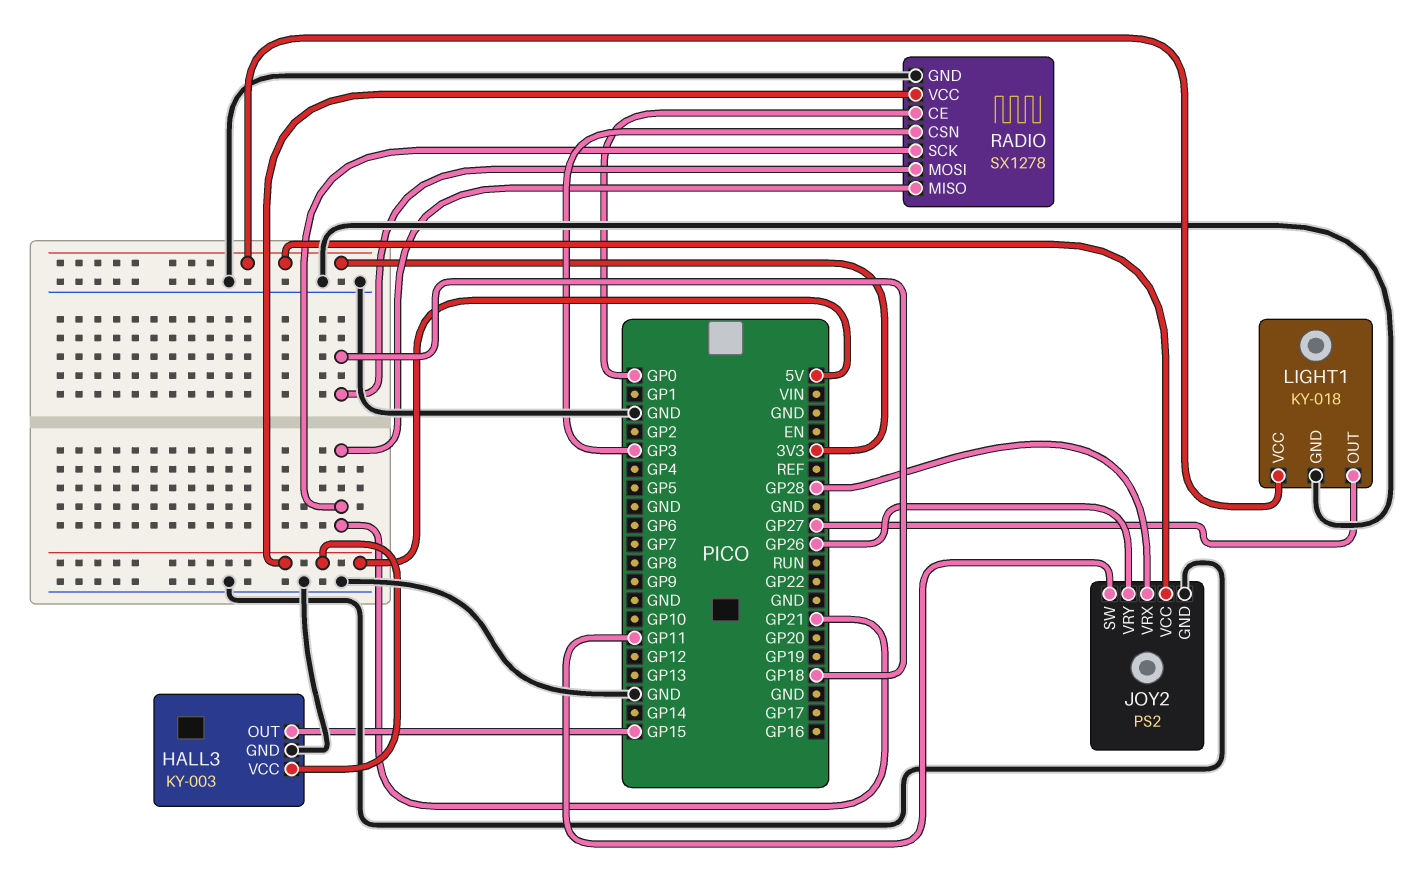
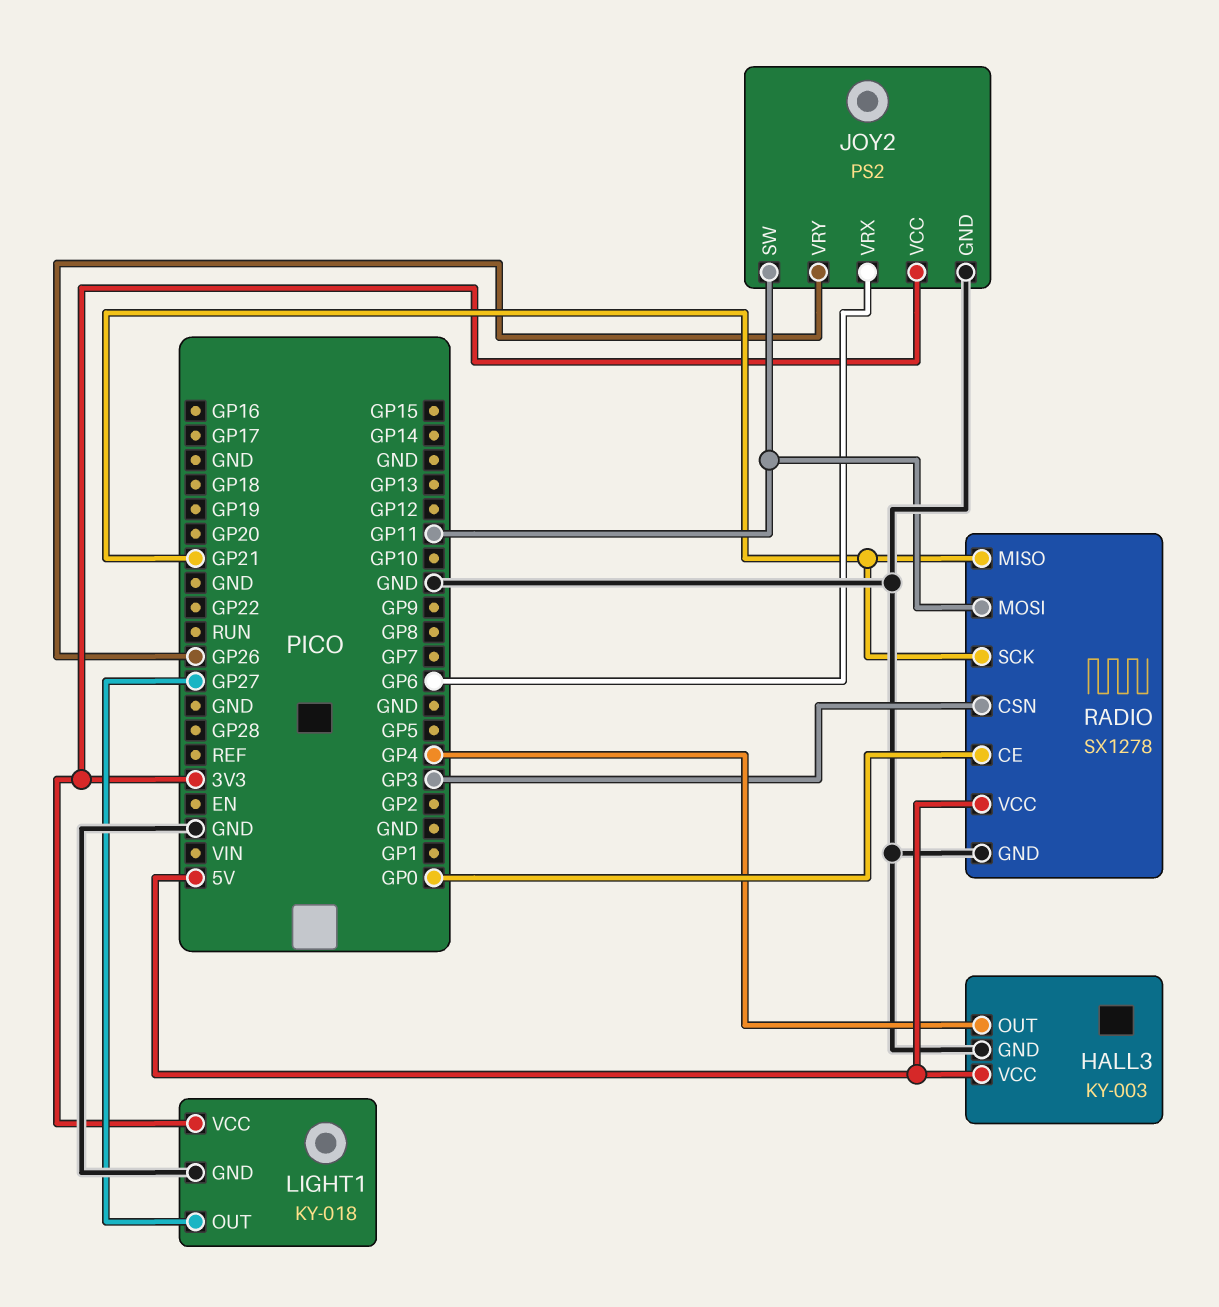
HALL3 pin OUT: GP15 -> GP4
JOY2 pin VRX: GP28 -> GP6
RADIO pin MOSI: GP18 -> GP11

